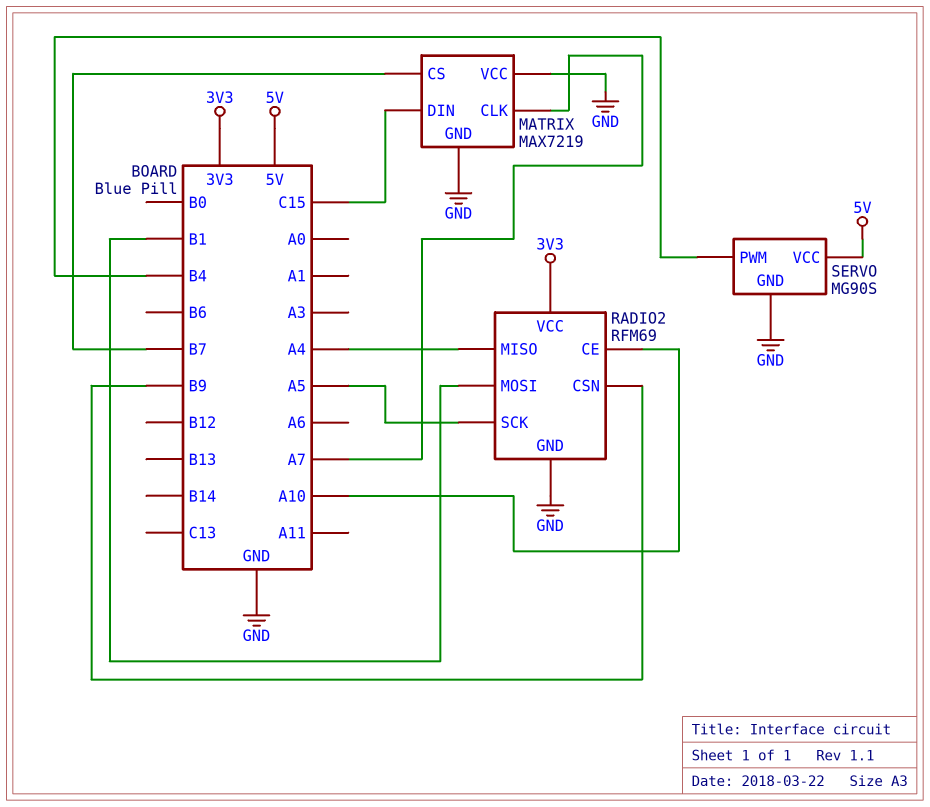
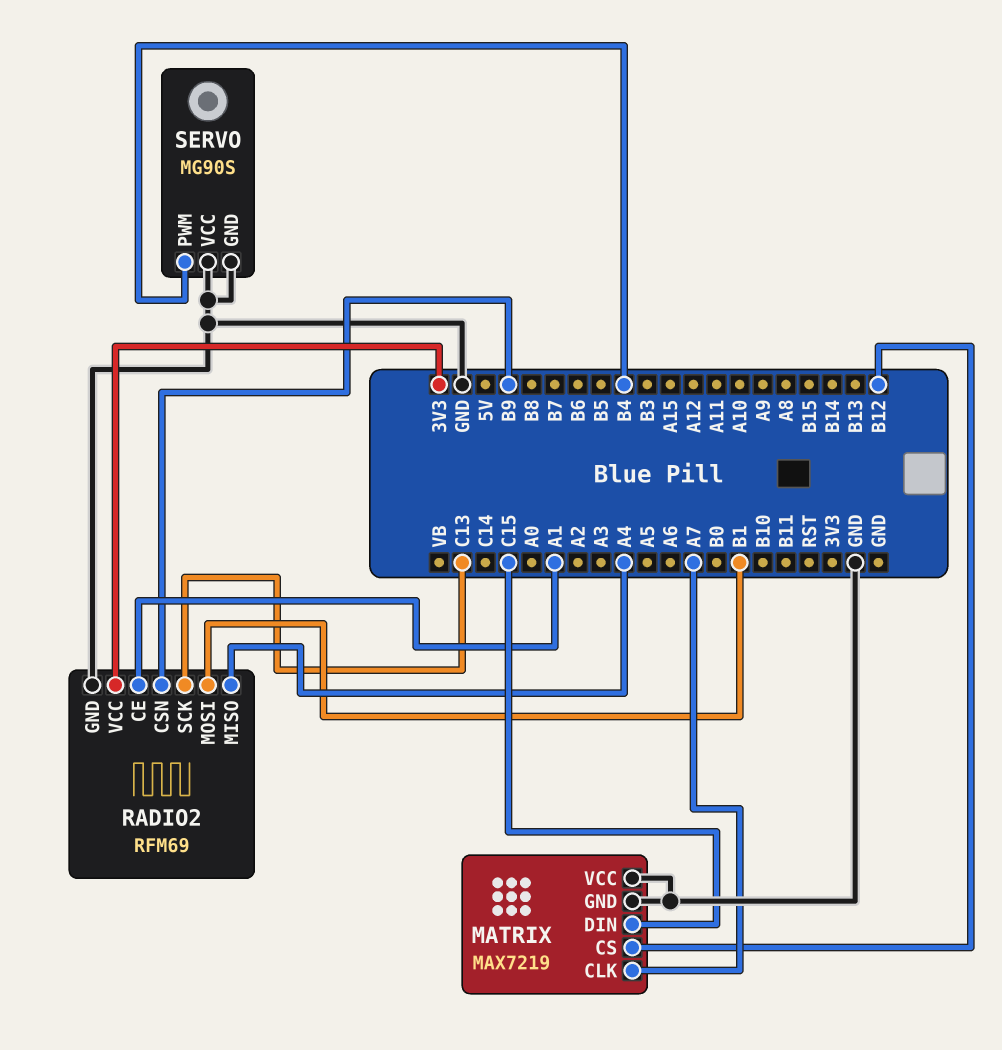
MATRIX pin CS: B7 -> B12
RADIO2 pin CE: A10 -> A1
RADIO2 pin SCK: A5 -> C13
SERVO pin VCC: 5V -> GND

